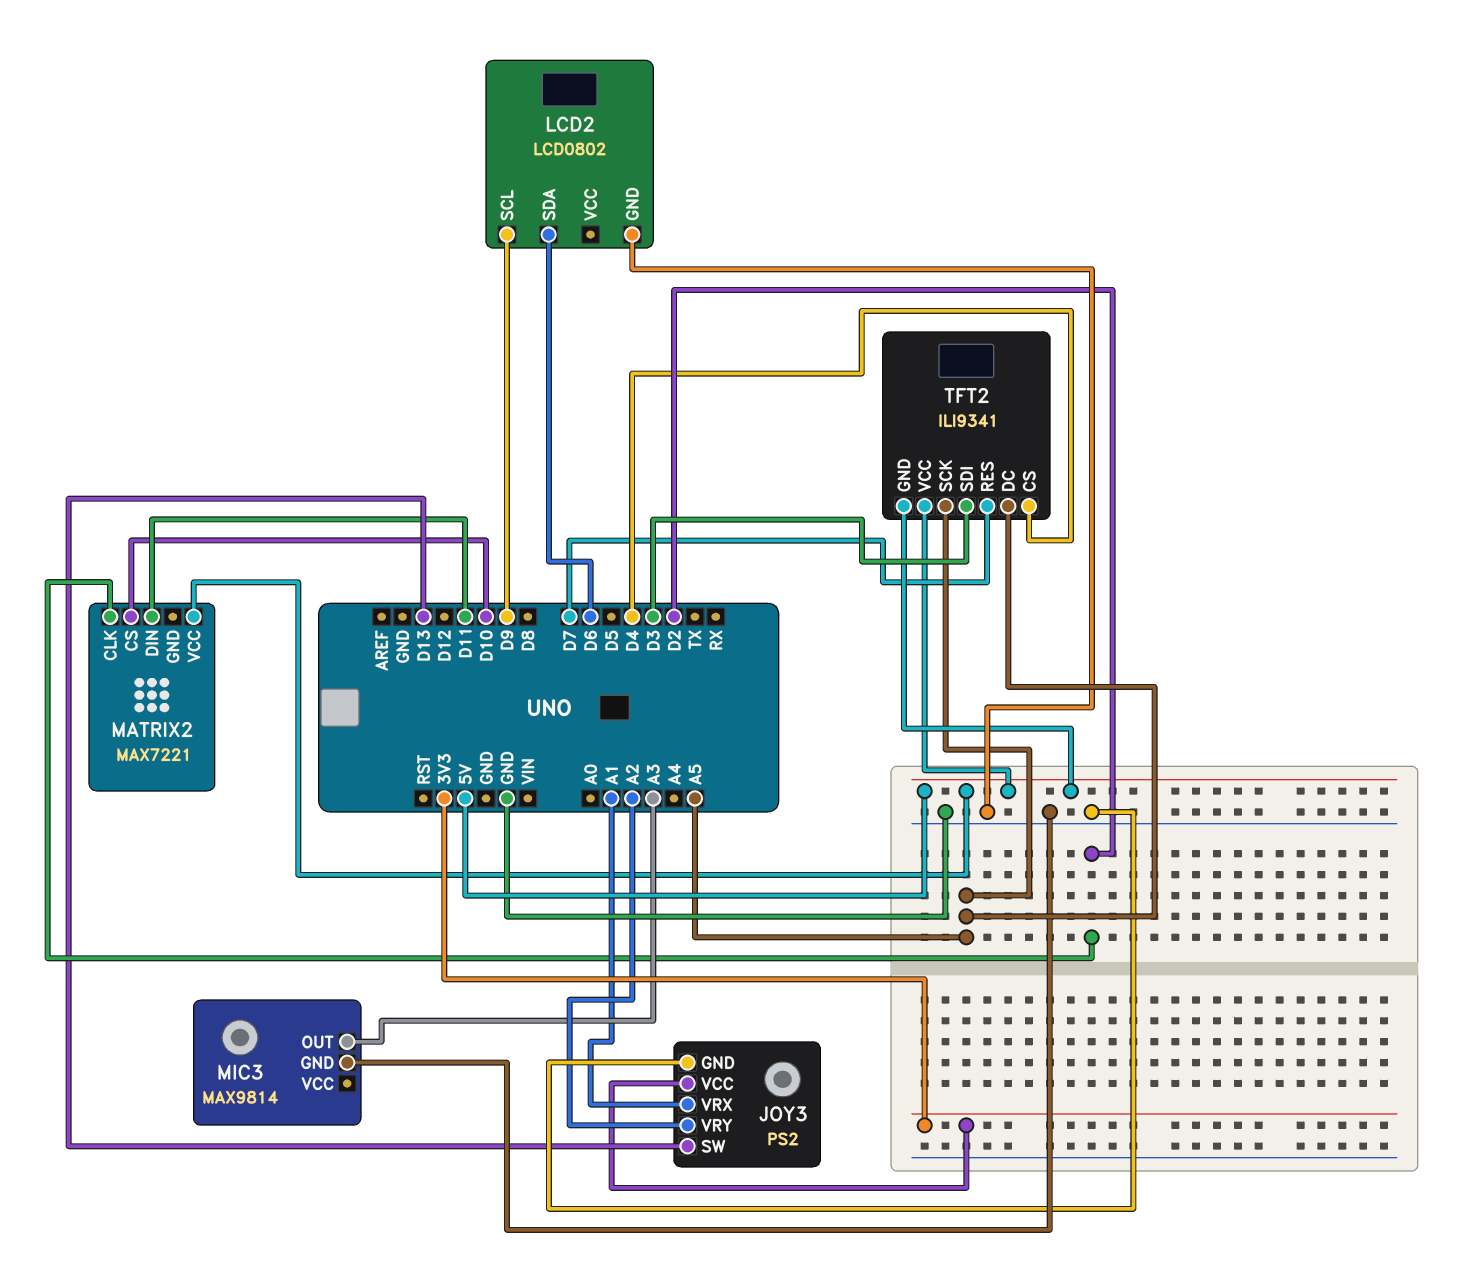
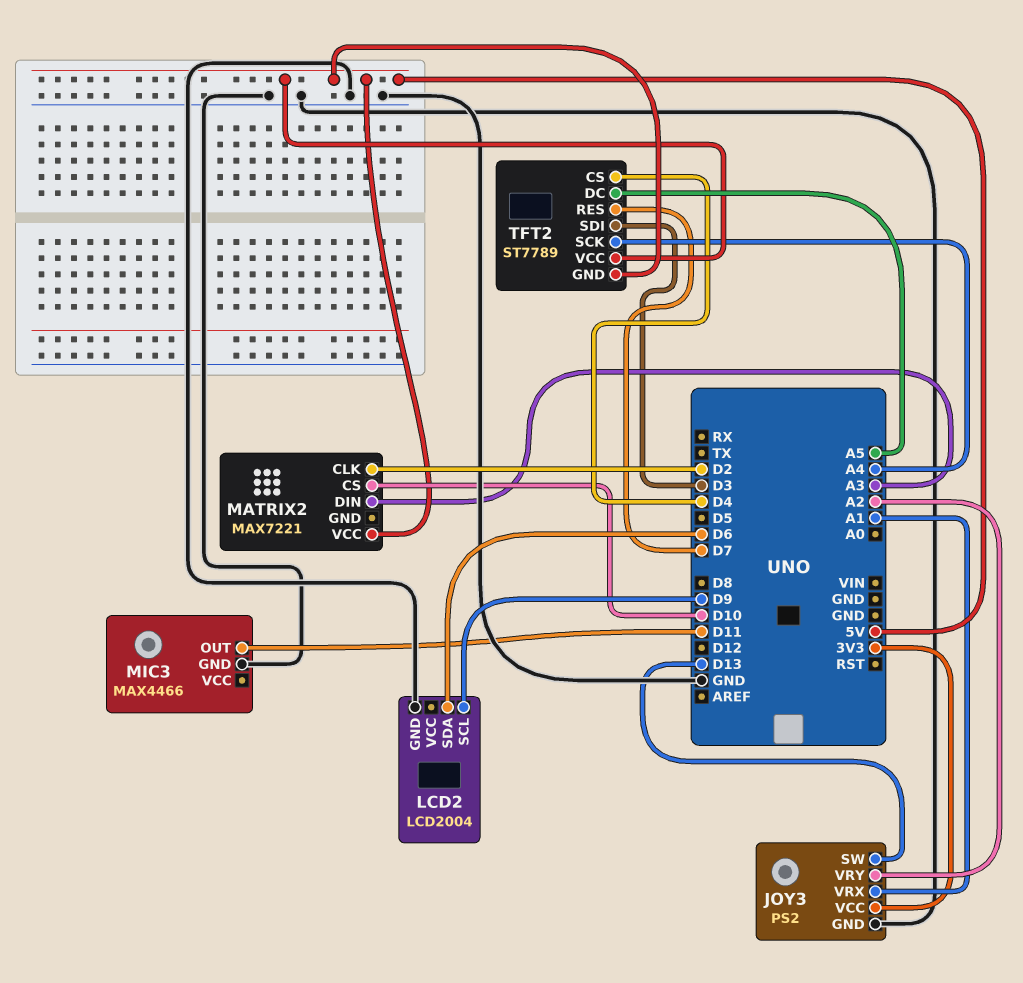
LCD2: LCD0802 -> LCD2004
MATRIX2 pin DIN: D11 -> A3
MIC3: MAX9814 -> MAX4466
MIC3 pin OUT: A3 -> D11
TFT2: ILI9341 -> ST7789
TFT2 pin SCK: A5 -> A4

